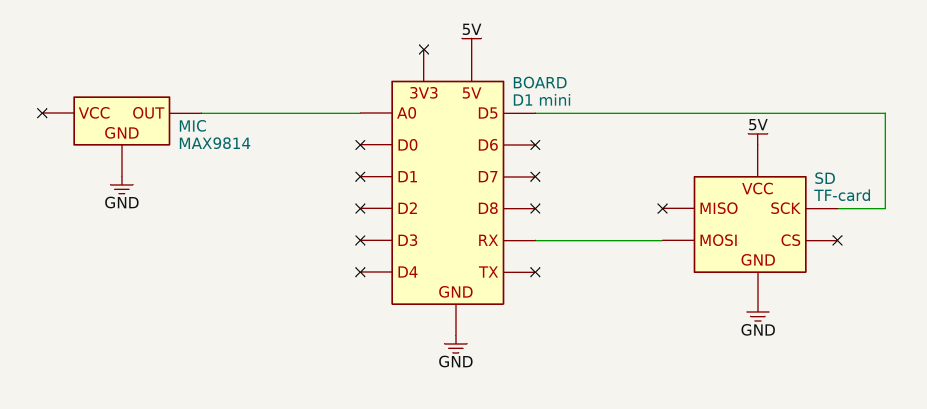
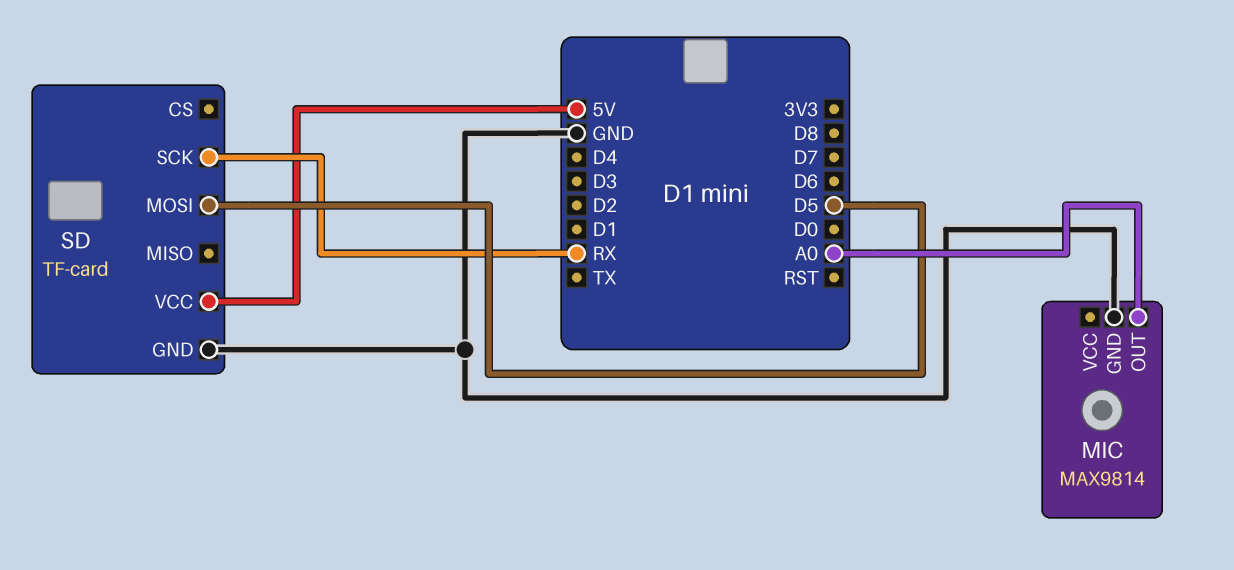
SD pin MOSI: RX -> D5
SD pin SCK: D5 -> RX

